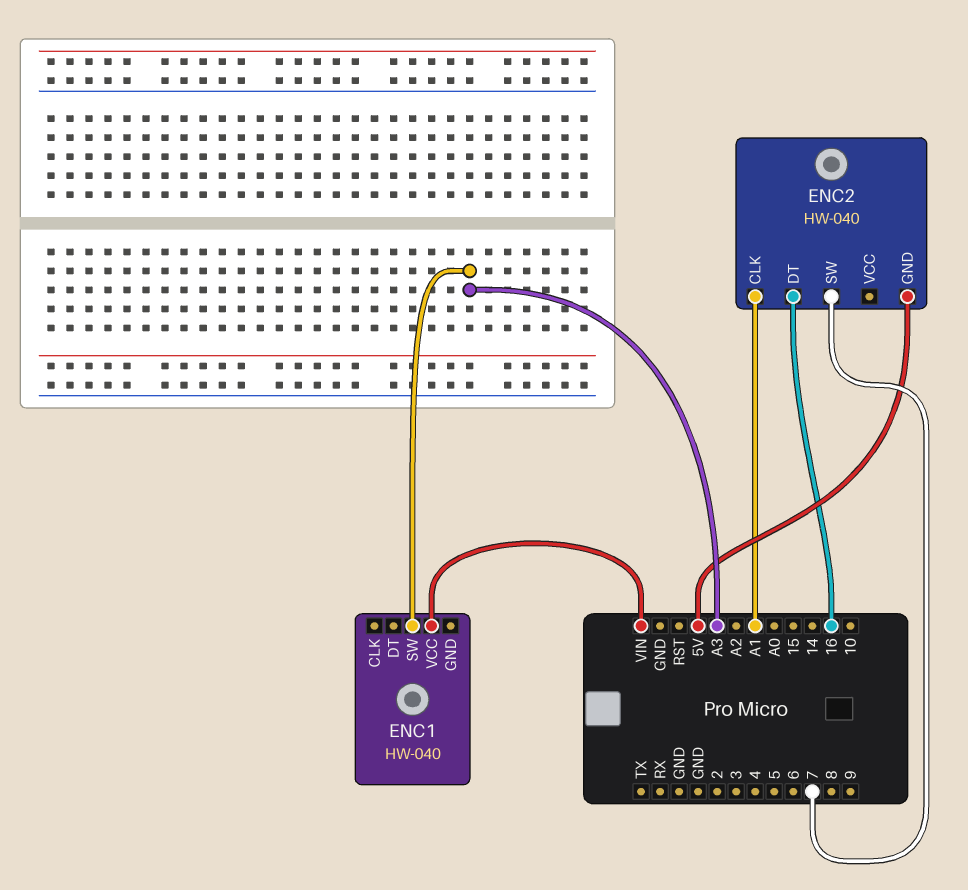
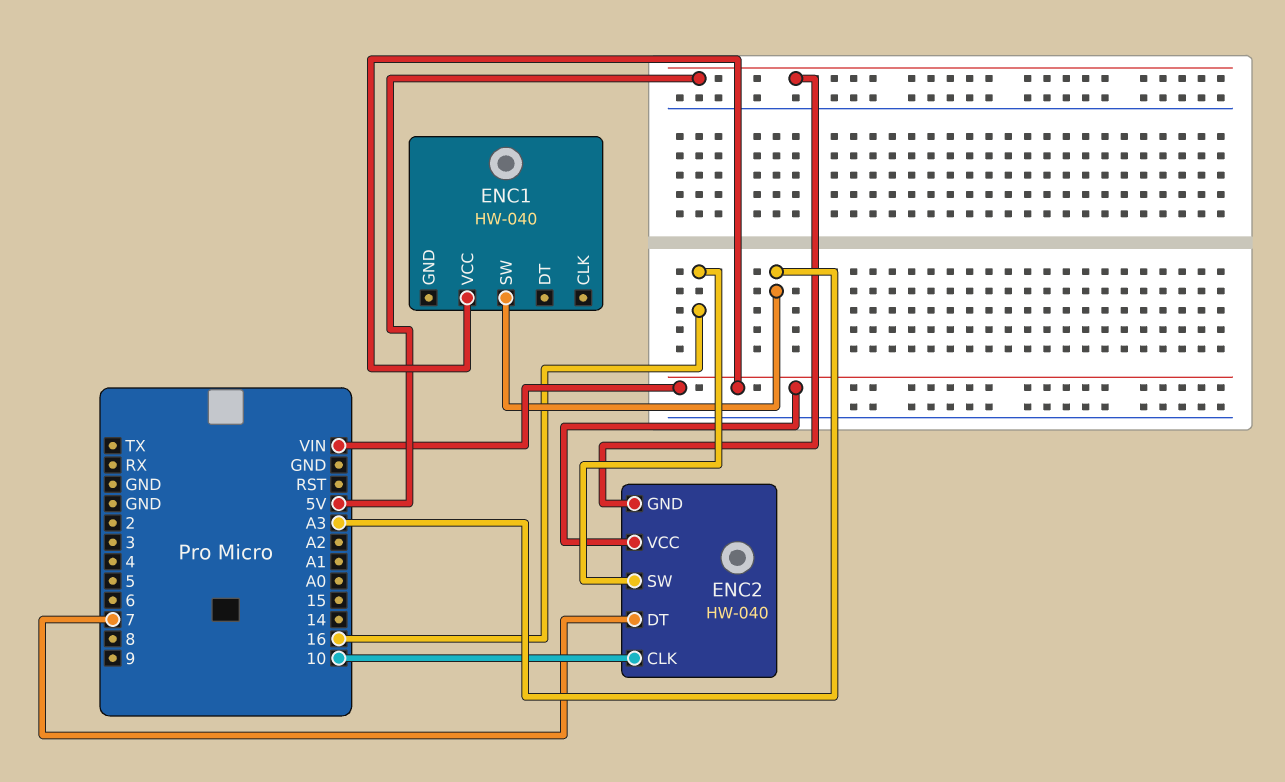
ENC2 pin CLK: A1 -> 10
ENC2 pin DT: 16 -> 7
ENC2 pin SW: 7 -> 16
ENC2 pin VCC: none -> VIN

